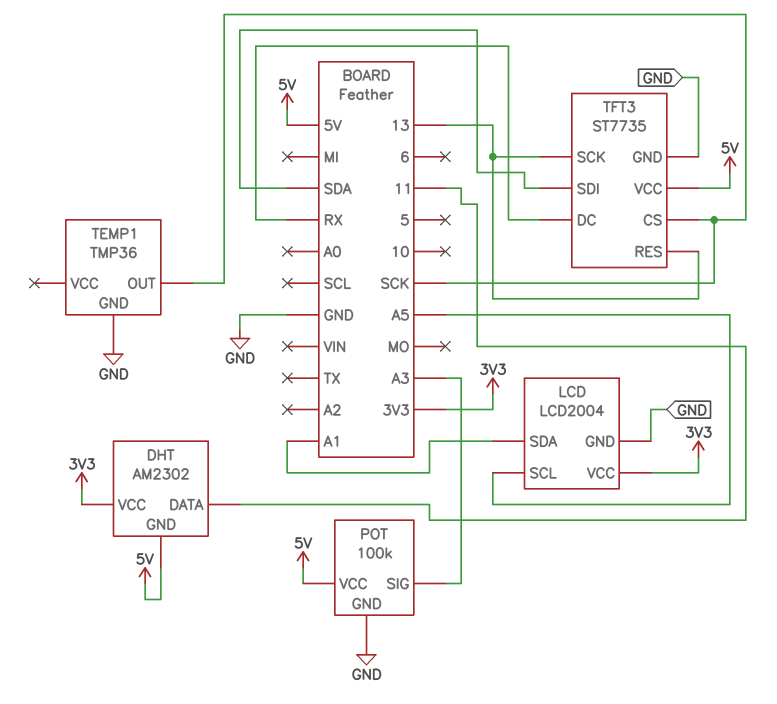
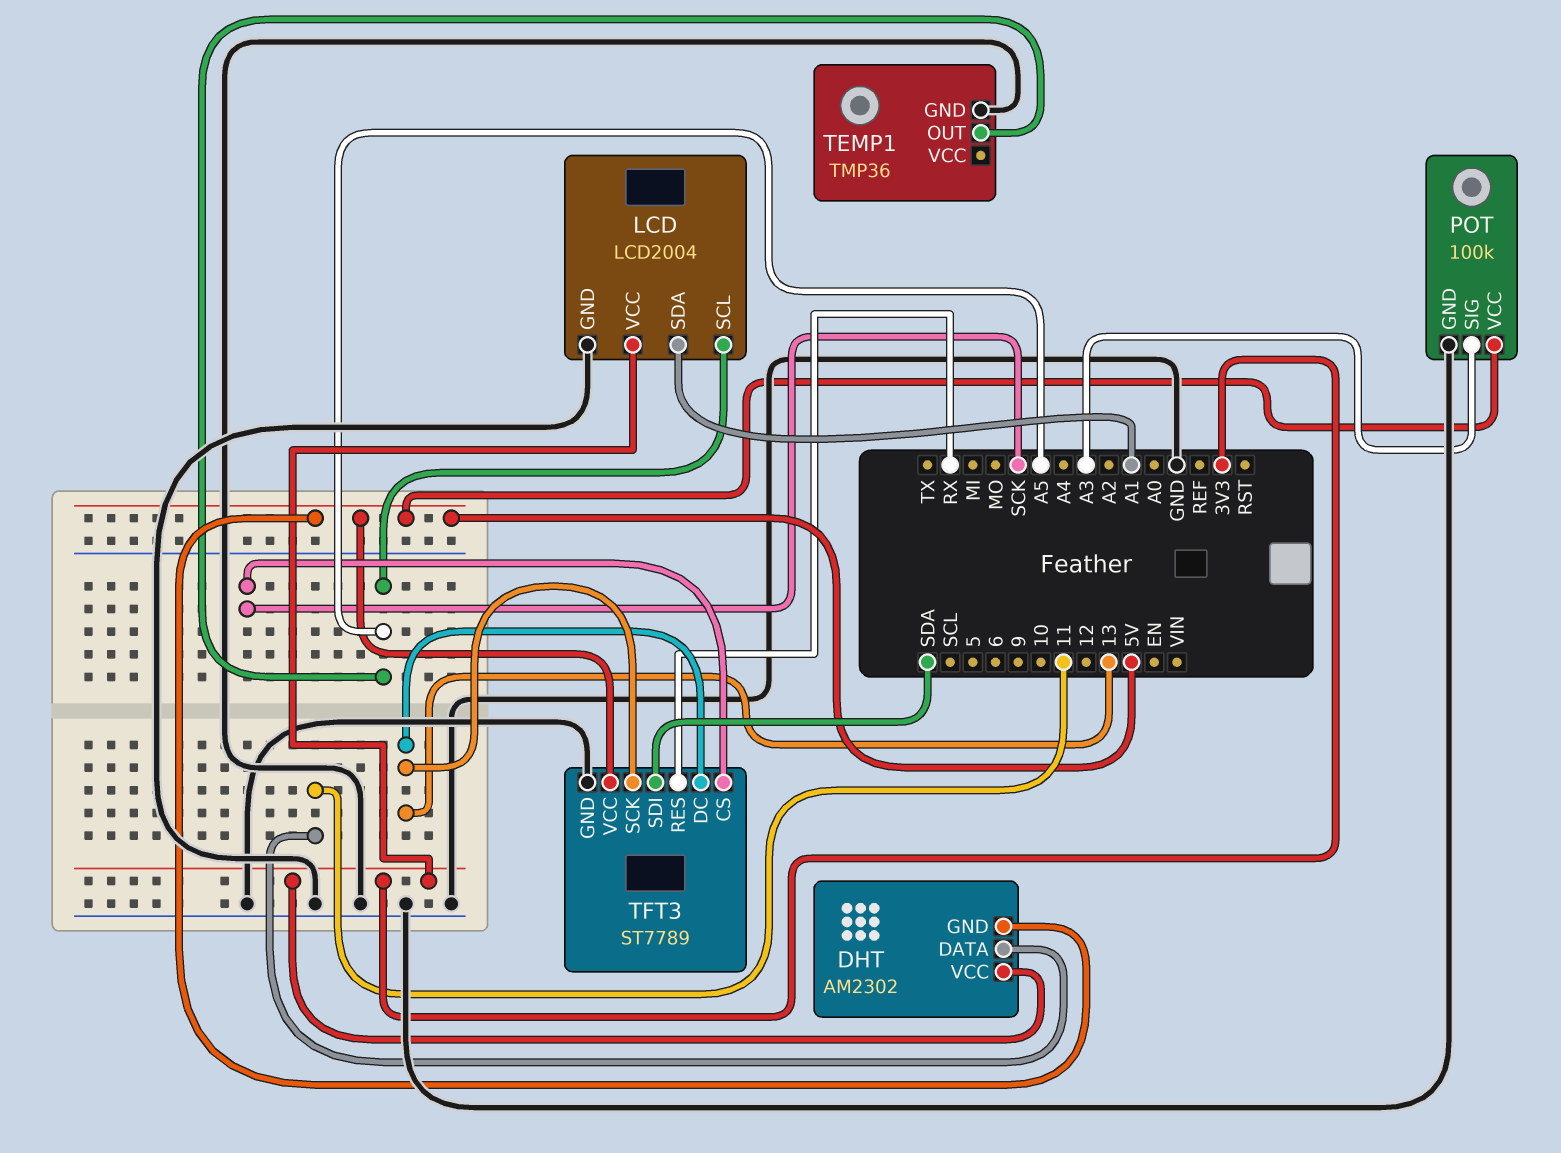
TEMP1 pin OUT: SCK -> A5
TFT3: ST7735 -> ST7789
TFT3 pin DC: RX -> 13
TFT3 pin RES: 13 -> RX

